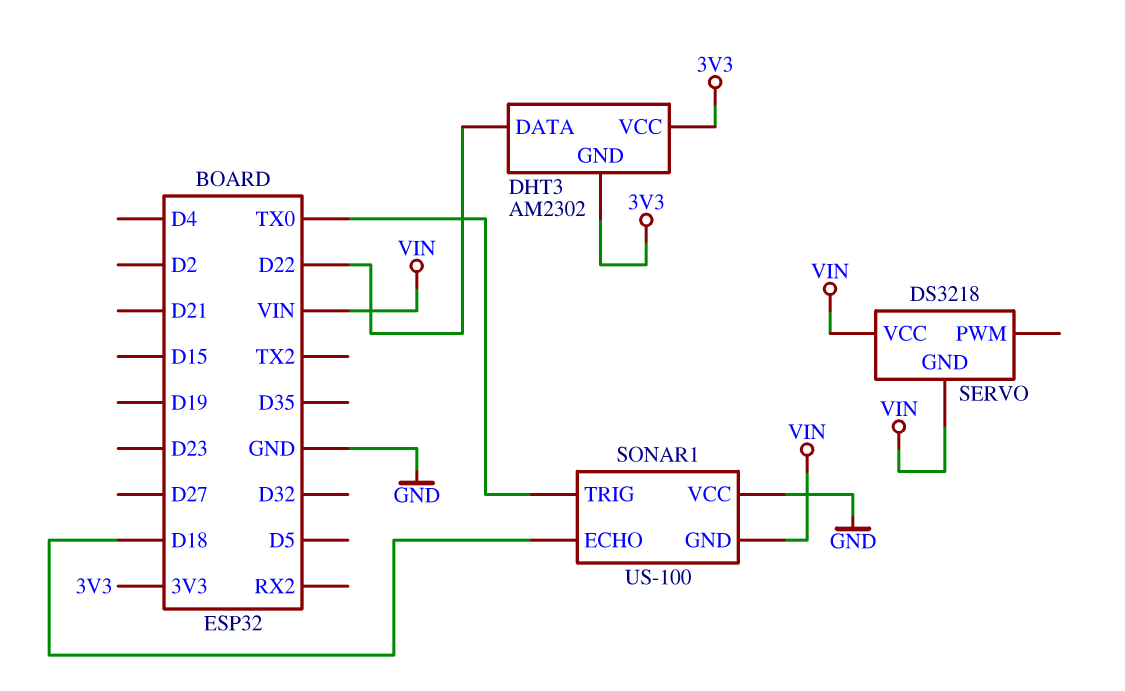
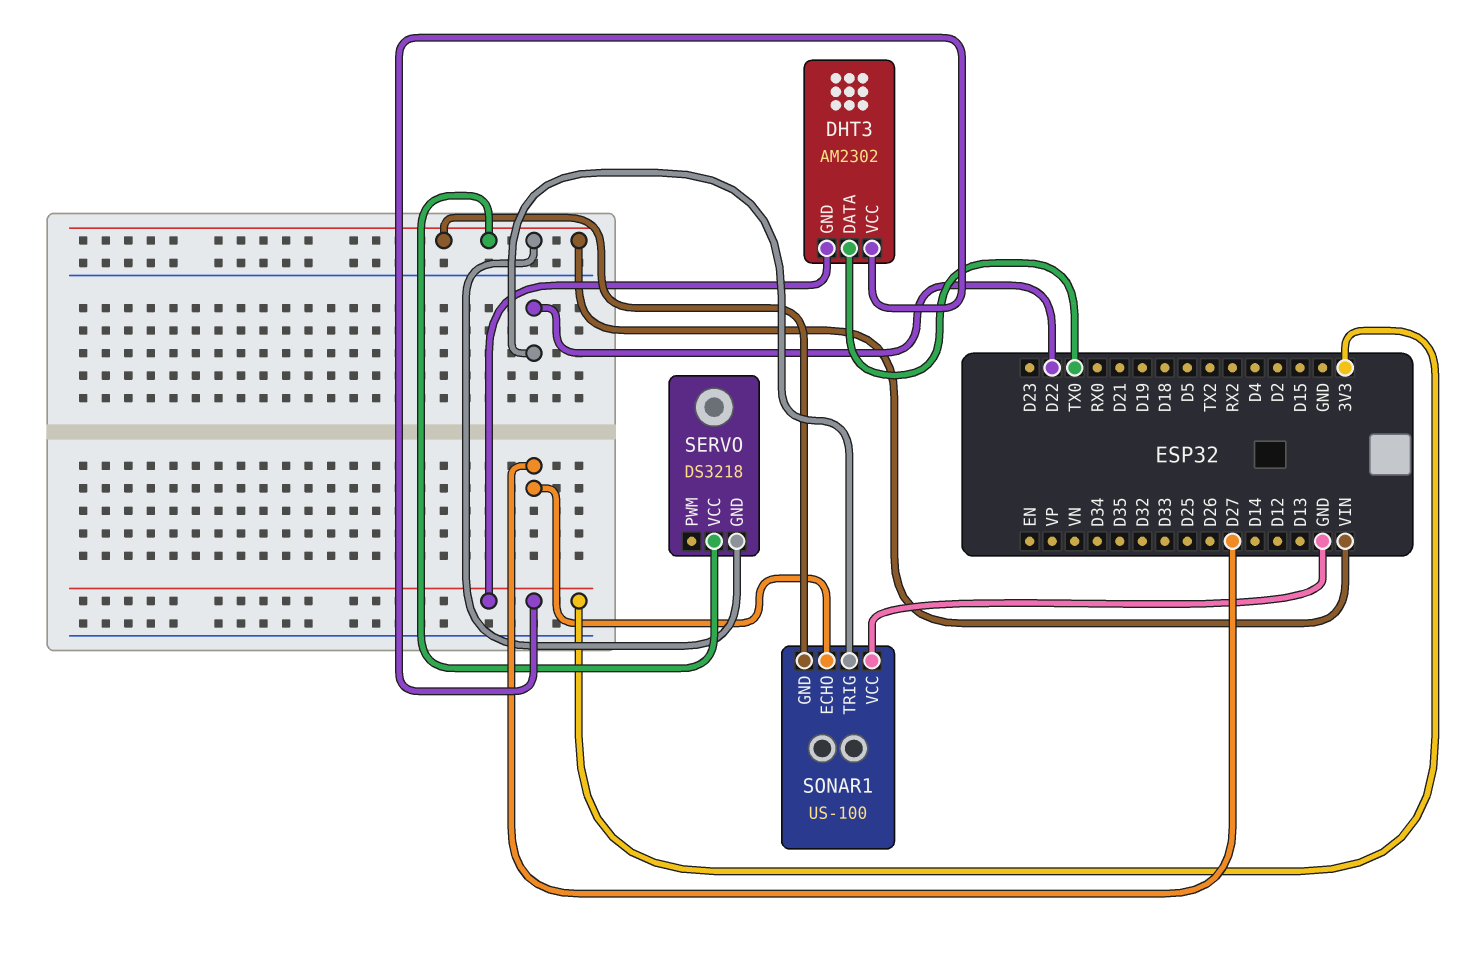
DHT3 pin DATA: D22 -> TX0
SONAR1 pin ECHO: D18 -> D27
SONAR1 pin TRIG: TX0 -> D22

